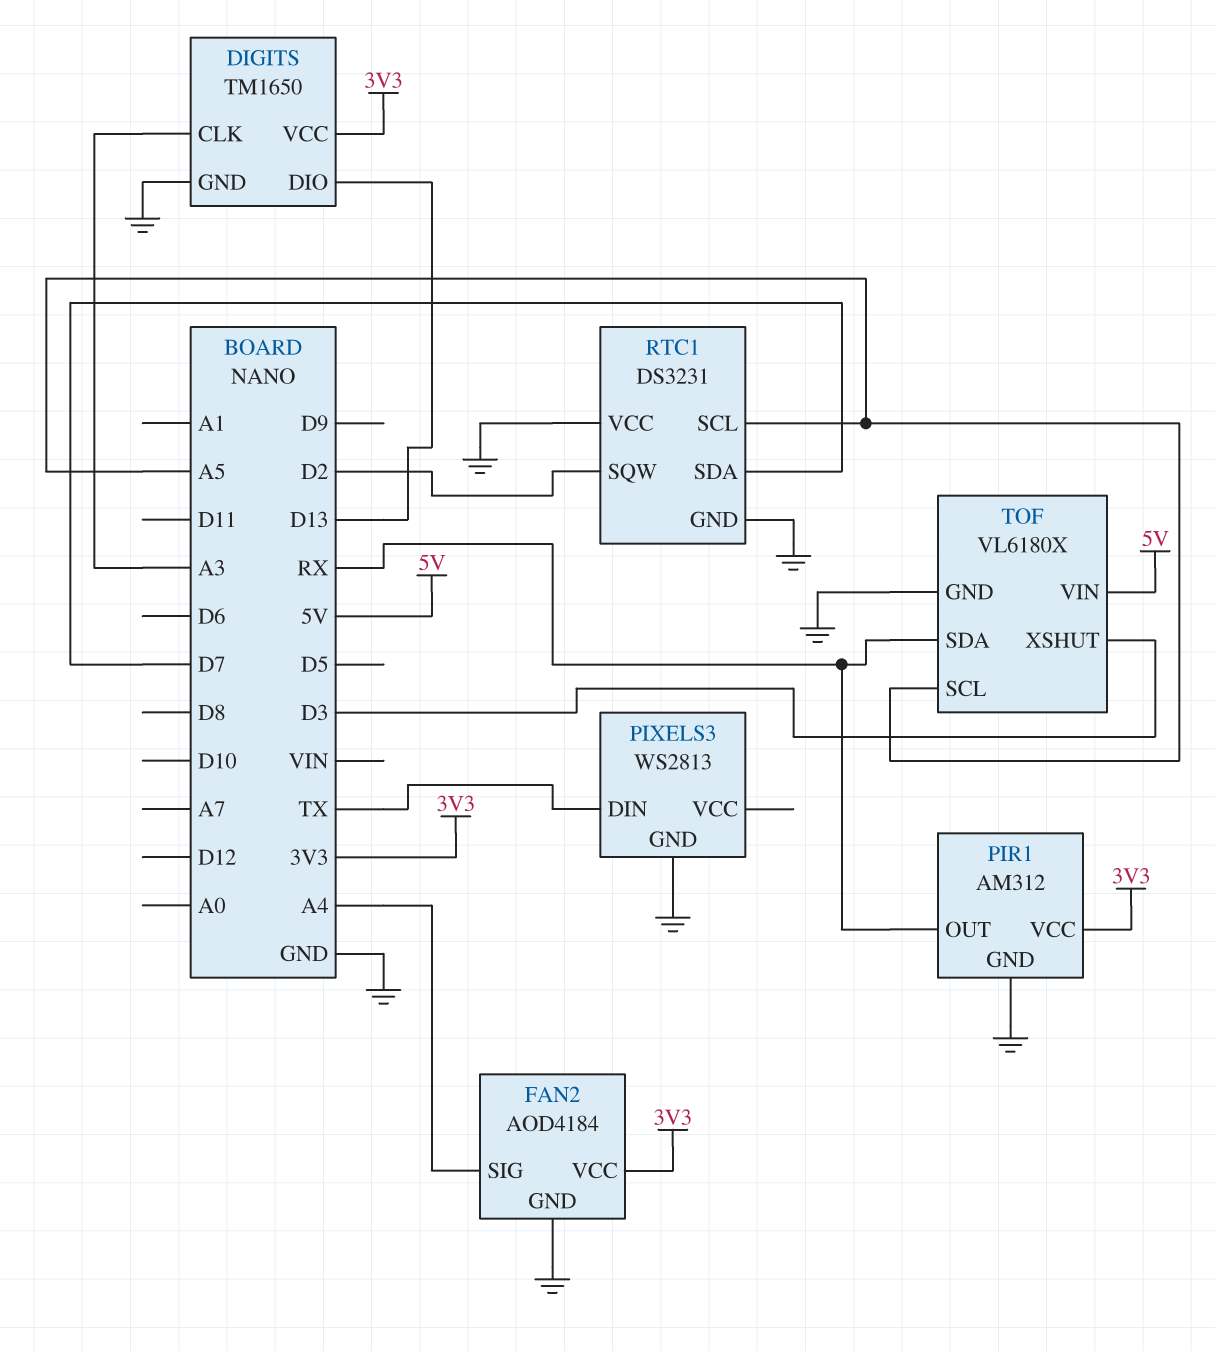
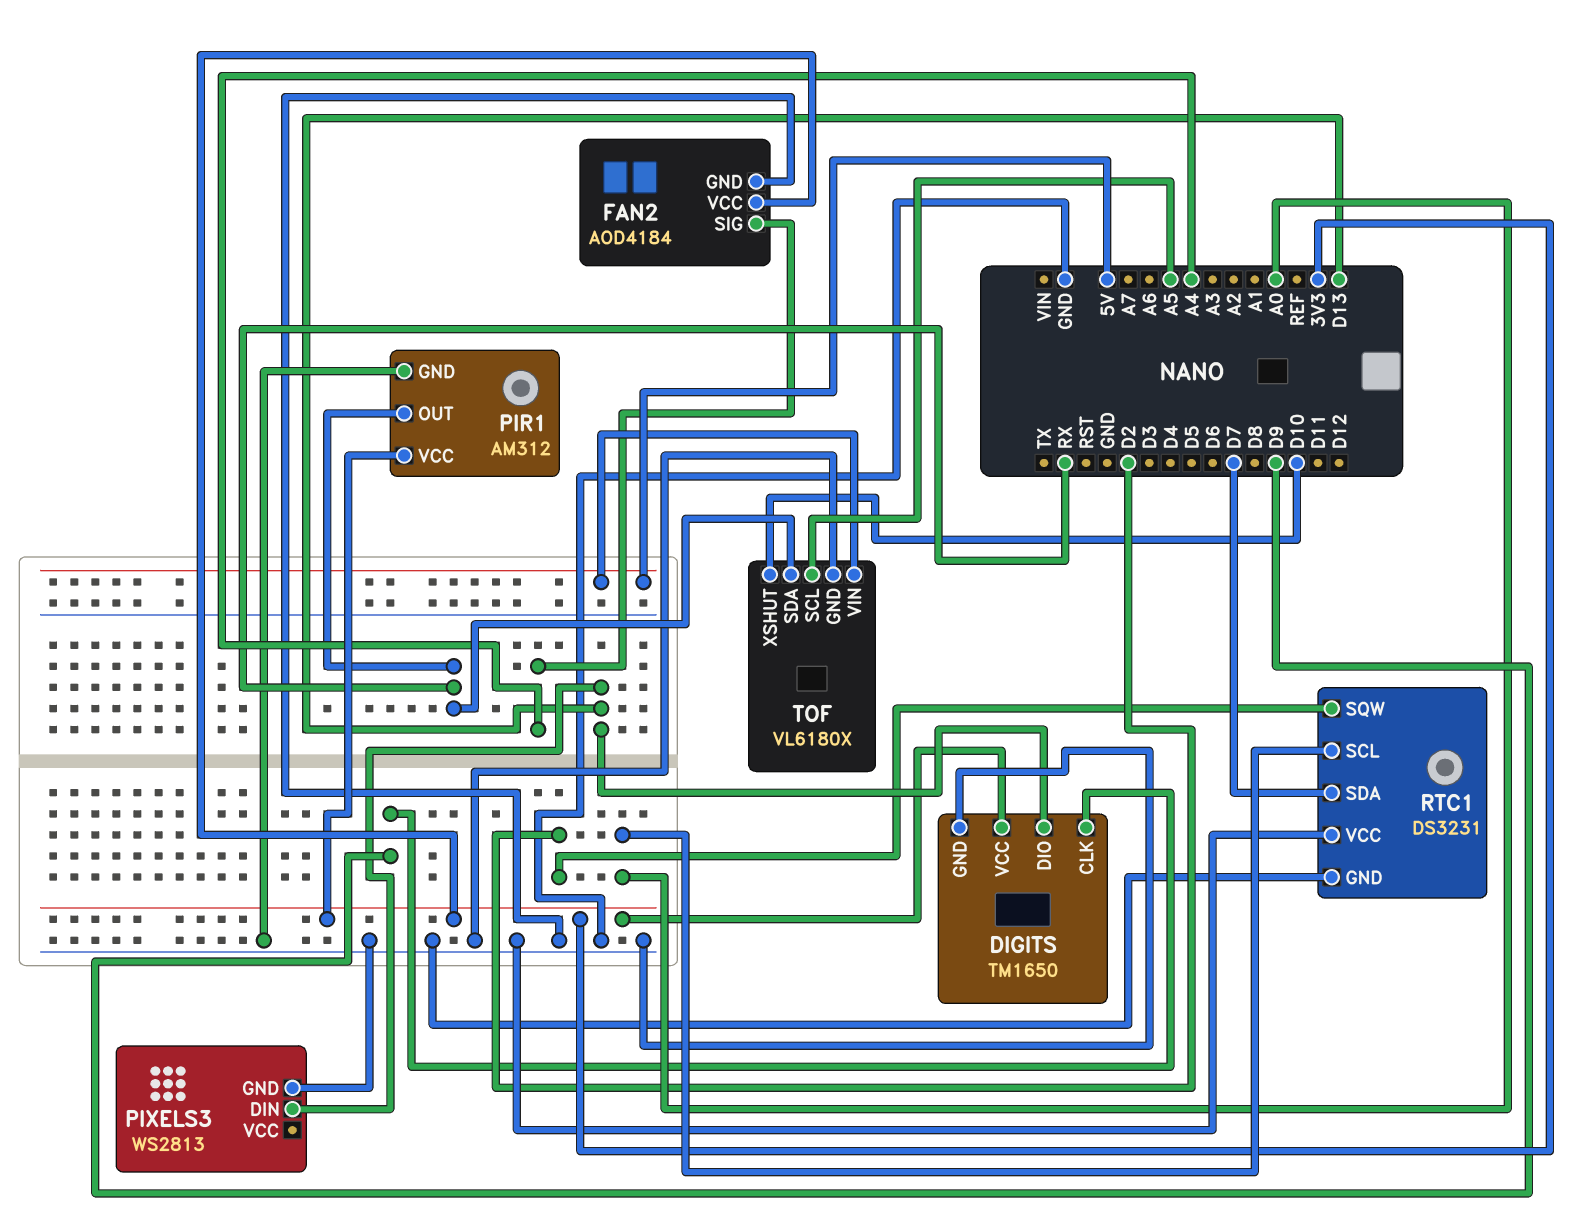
DIGITS pin CLK: A3 -> D9
PIXELS3 pin DIN: TX -> D13
RTC1 pin SCL: A5 -> A0
TOF pin XSHUT: D3 -> D10

